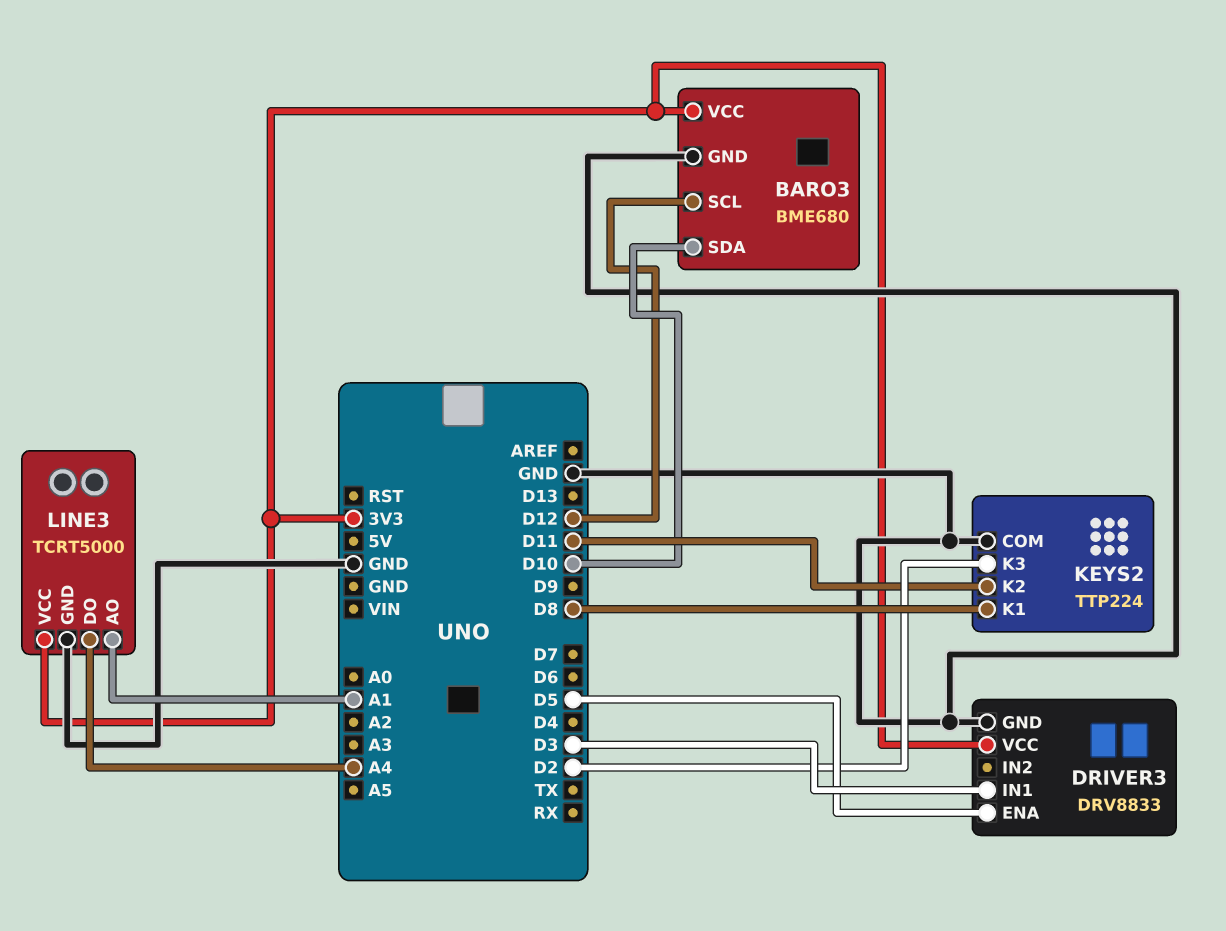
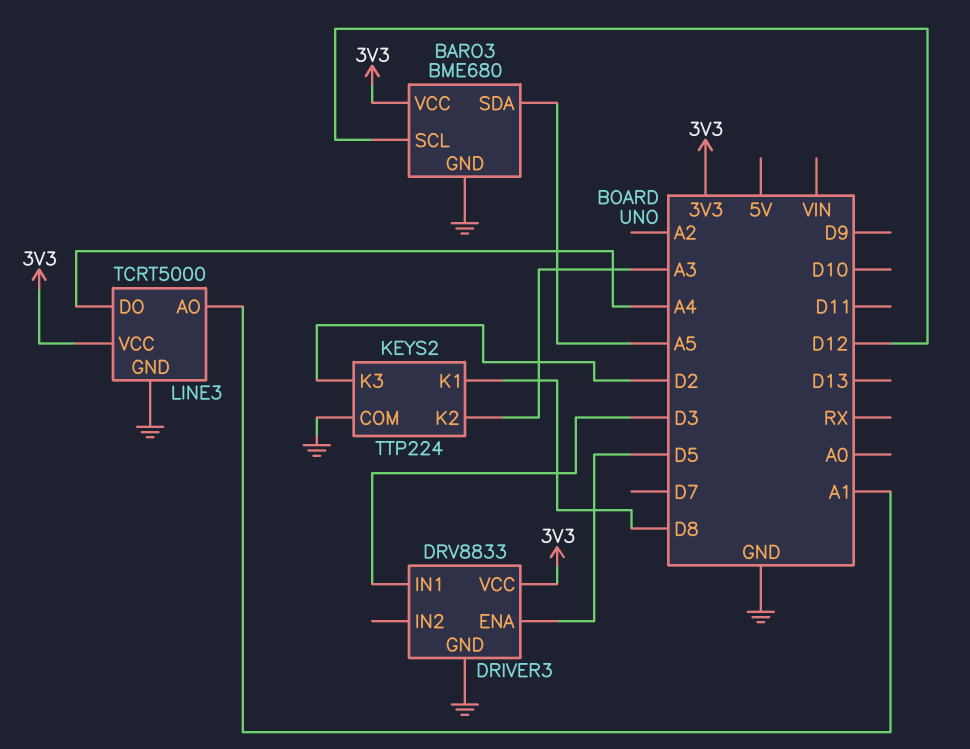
BARO3 pin SDA: D10 -> A5
KEYS2 pin K2: D11 -> A3

